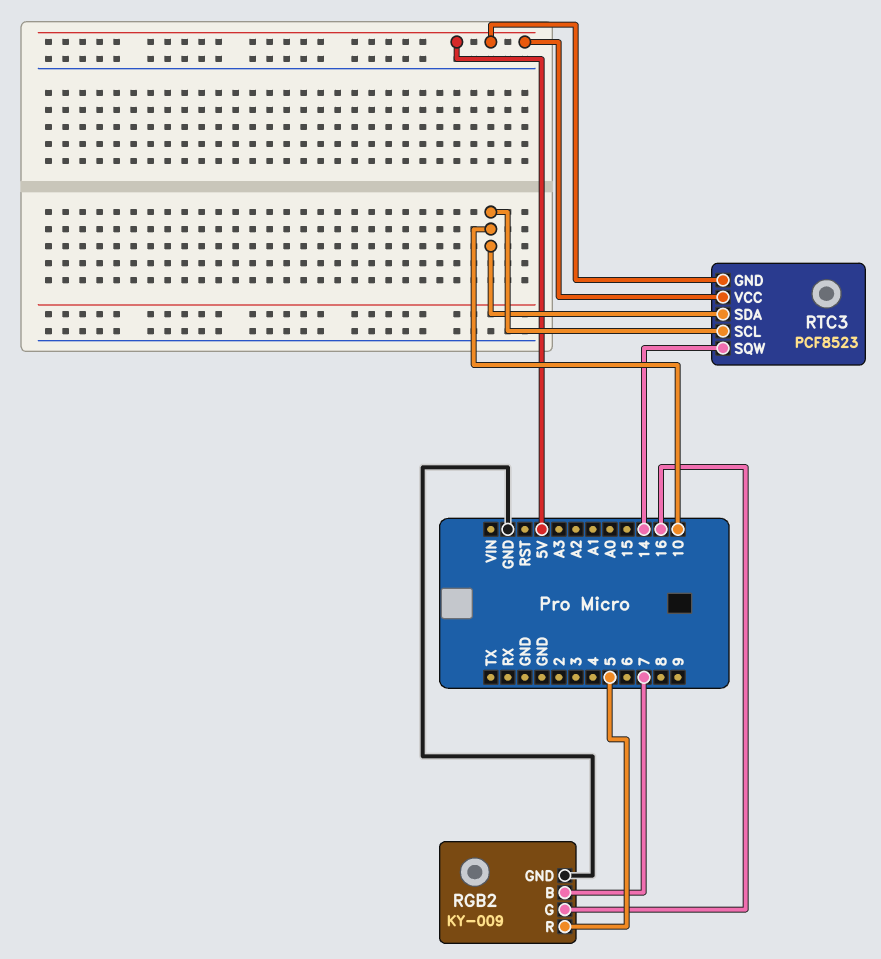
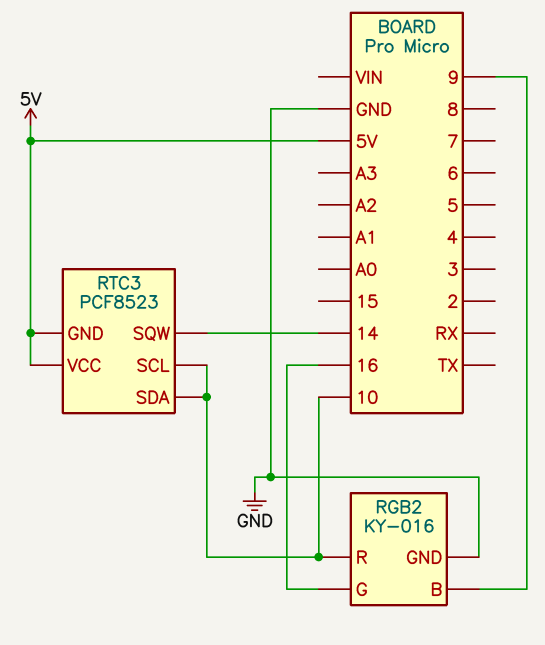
RGB2: KY-009 -> KY-016
RGB2 pin B: 7 -> 9
RGB2 pin R: 5 -> 10

